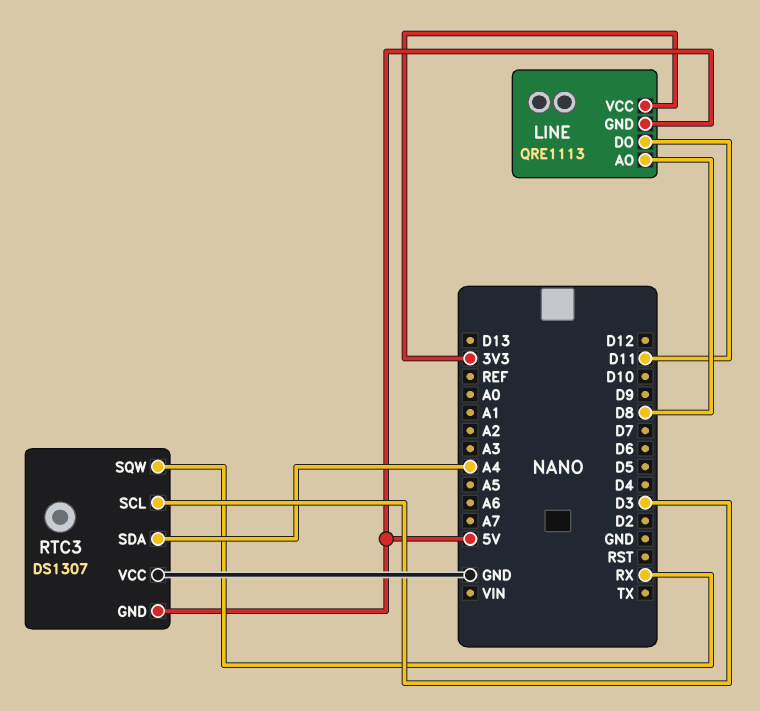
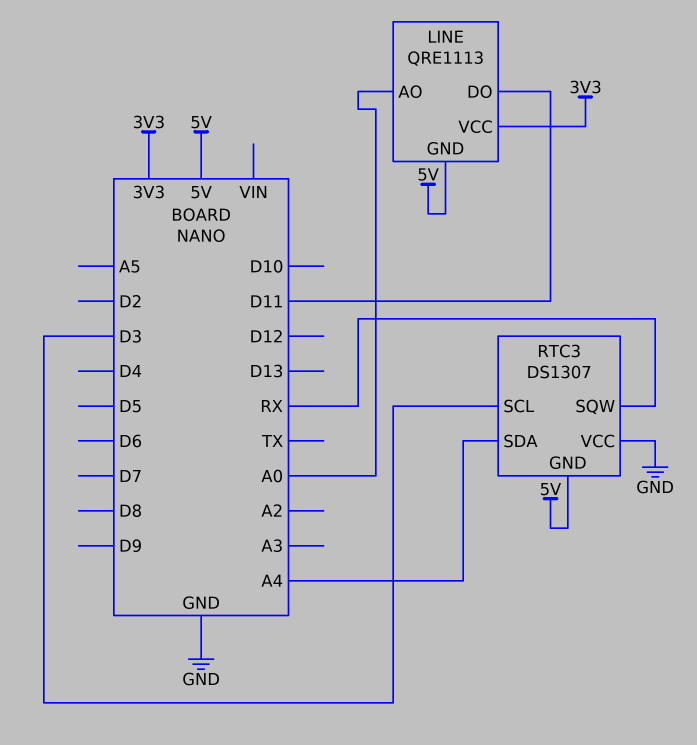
LINE pin AO: D8 -> A0

